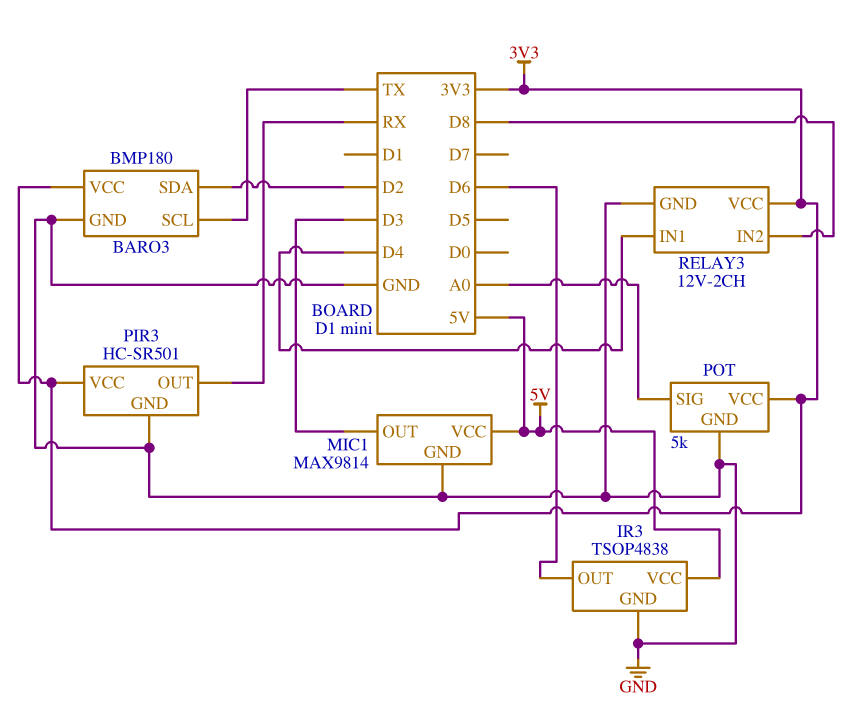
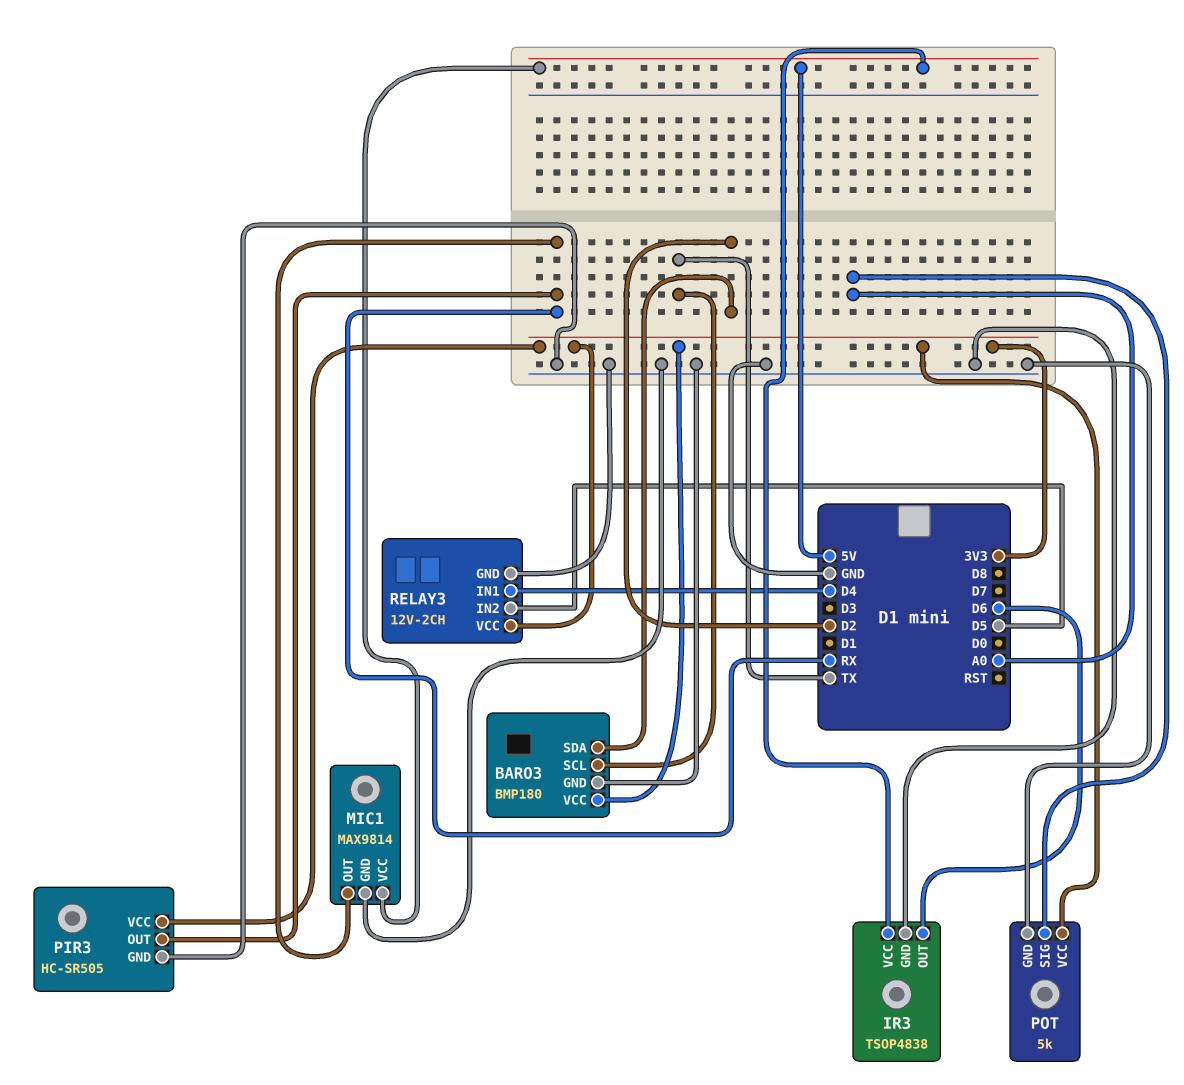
MIC1 pin OUT: D3 -> RX
PIR3: HC-SR501 -> HC-SR505
RELAY3 pin IN2: D8 -> D5

